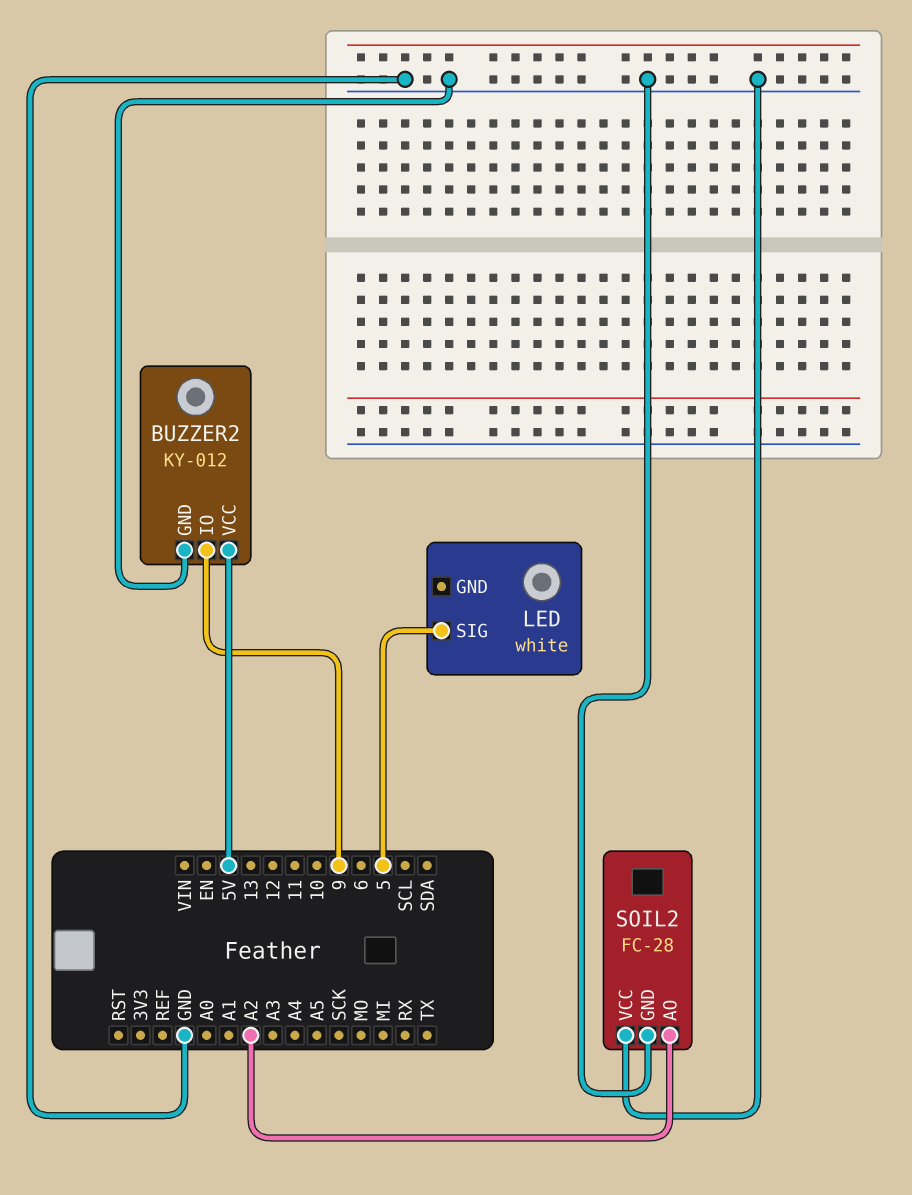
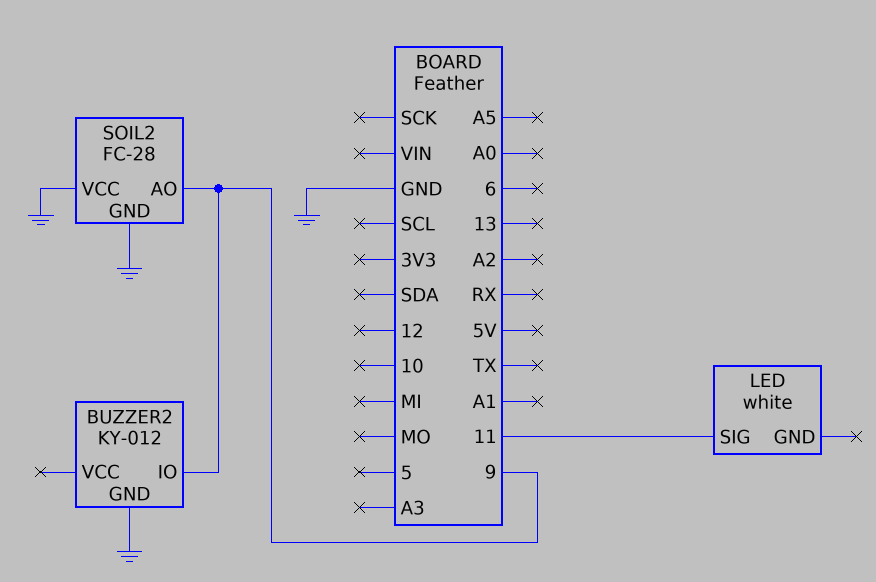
BUZZER2 pin VCC: 5V -> none
LED pin SIG: 5 -> 11
SOIL2 pin AO: A2 -> 9

